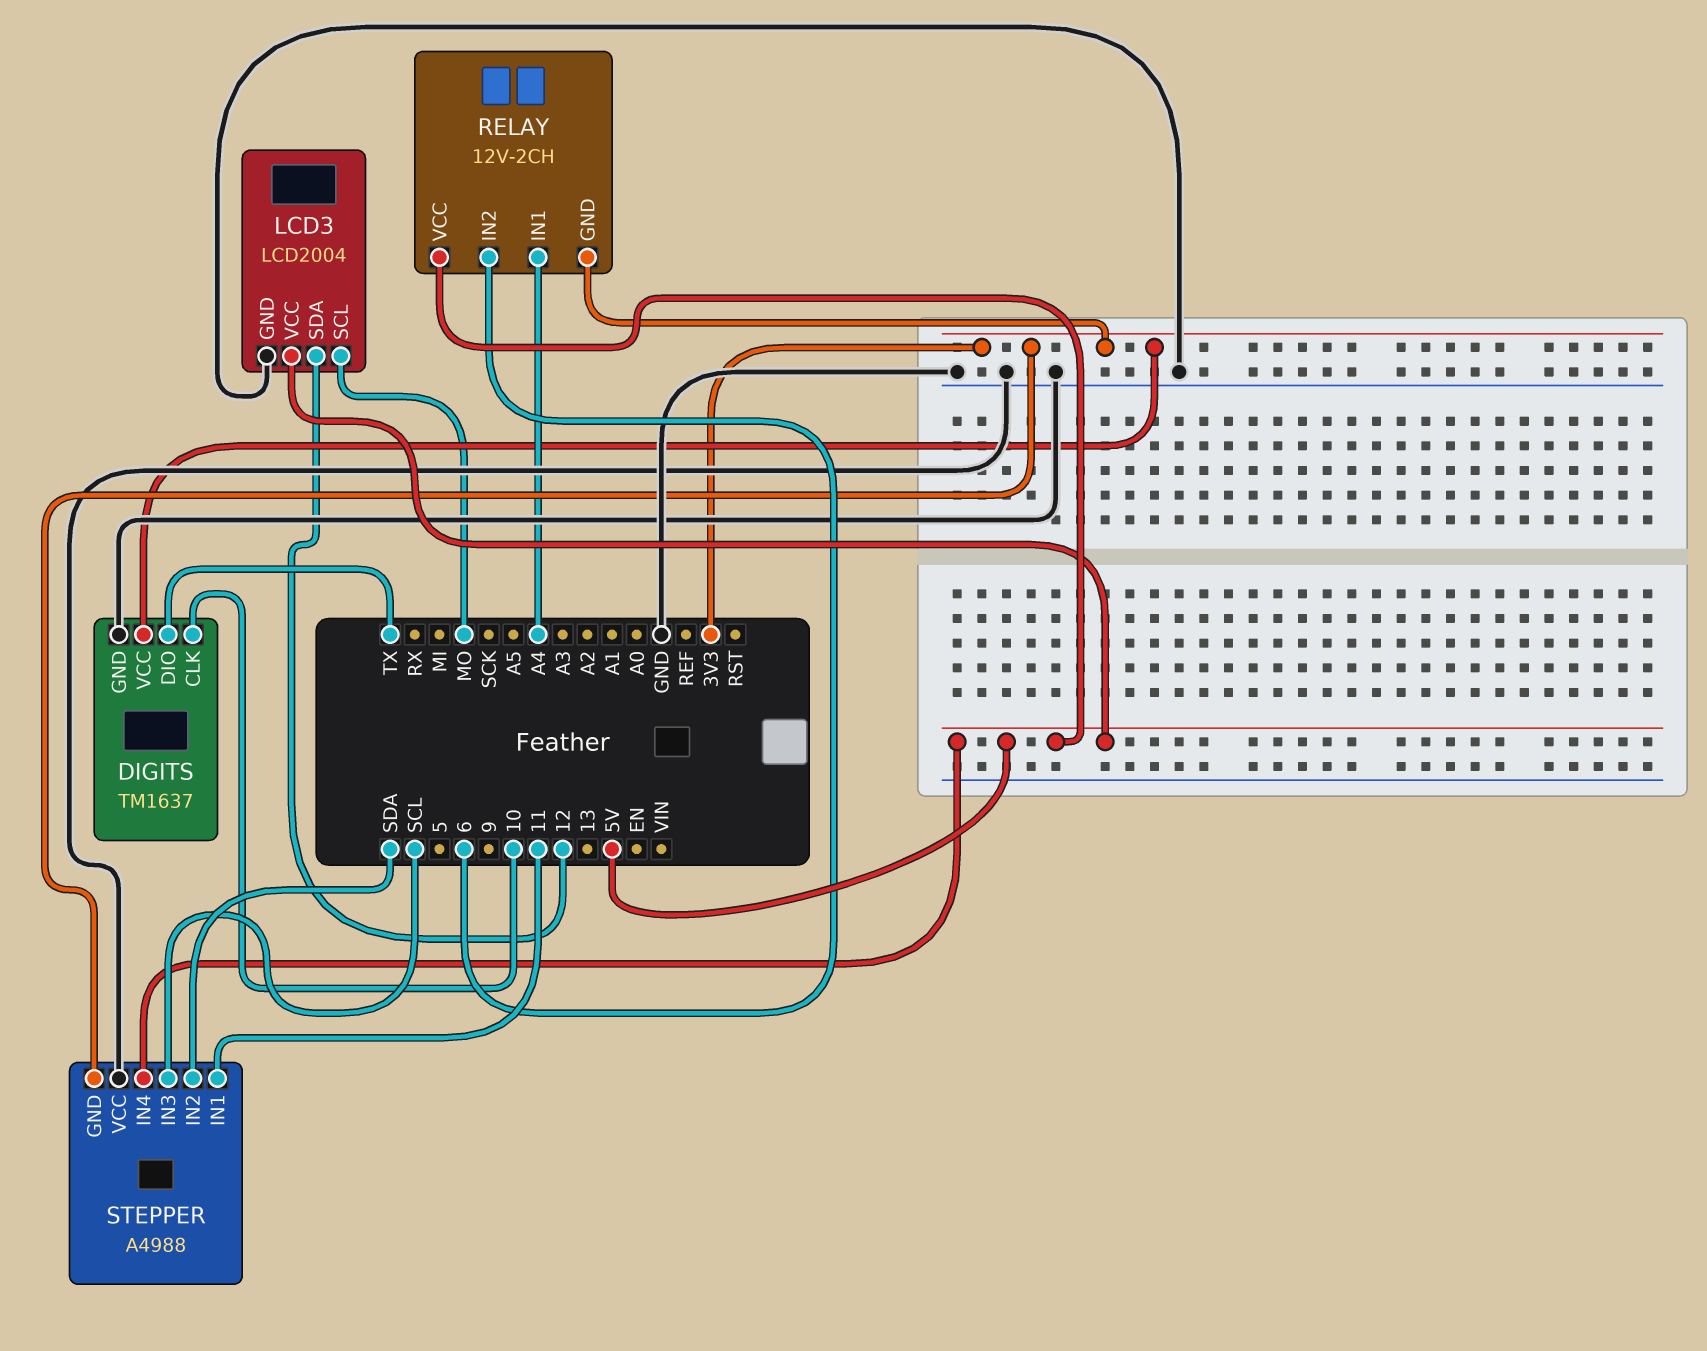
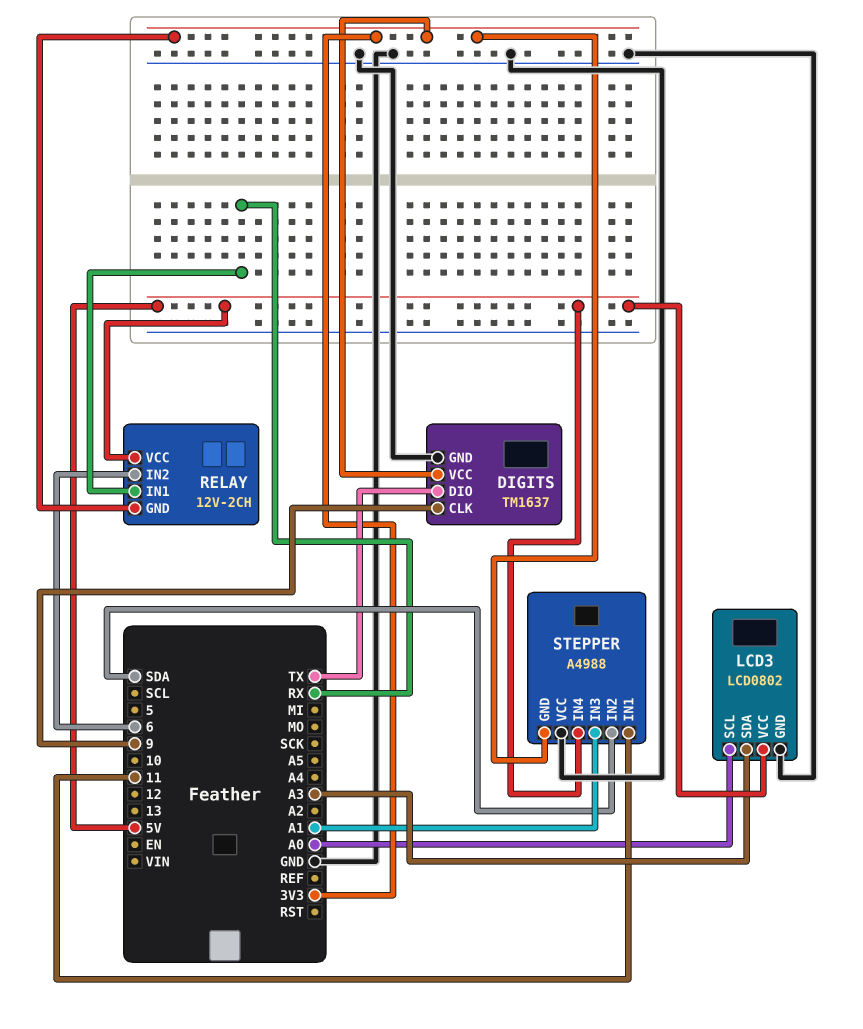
DIGITS pin CLK: 10 -> 9
LCD3: LCD2004 -> LCD0802
LCD3 pin SCL: MO -> A0
LCD3 pin SDA: 12 -> A3
RELAY pin IN1: A4 -> RX
STEPPER pin IN3: SCL -> A1

